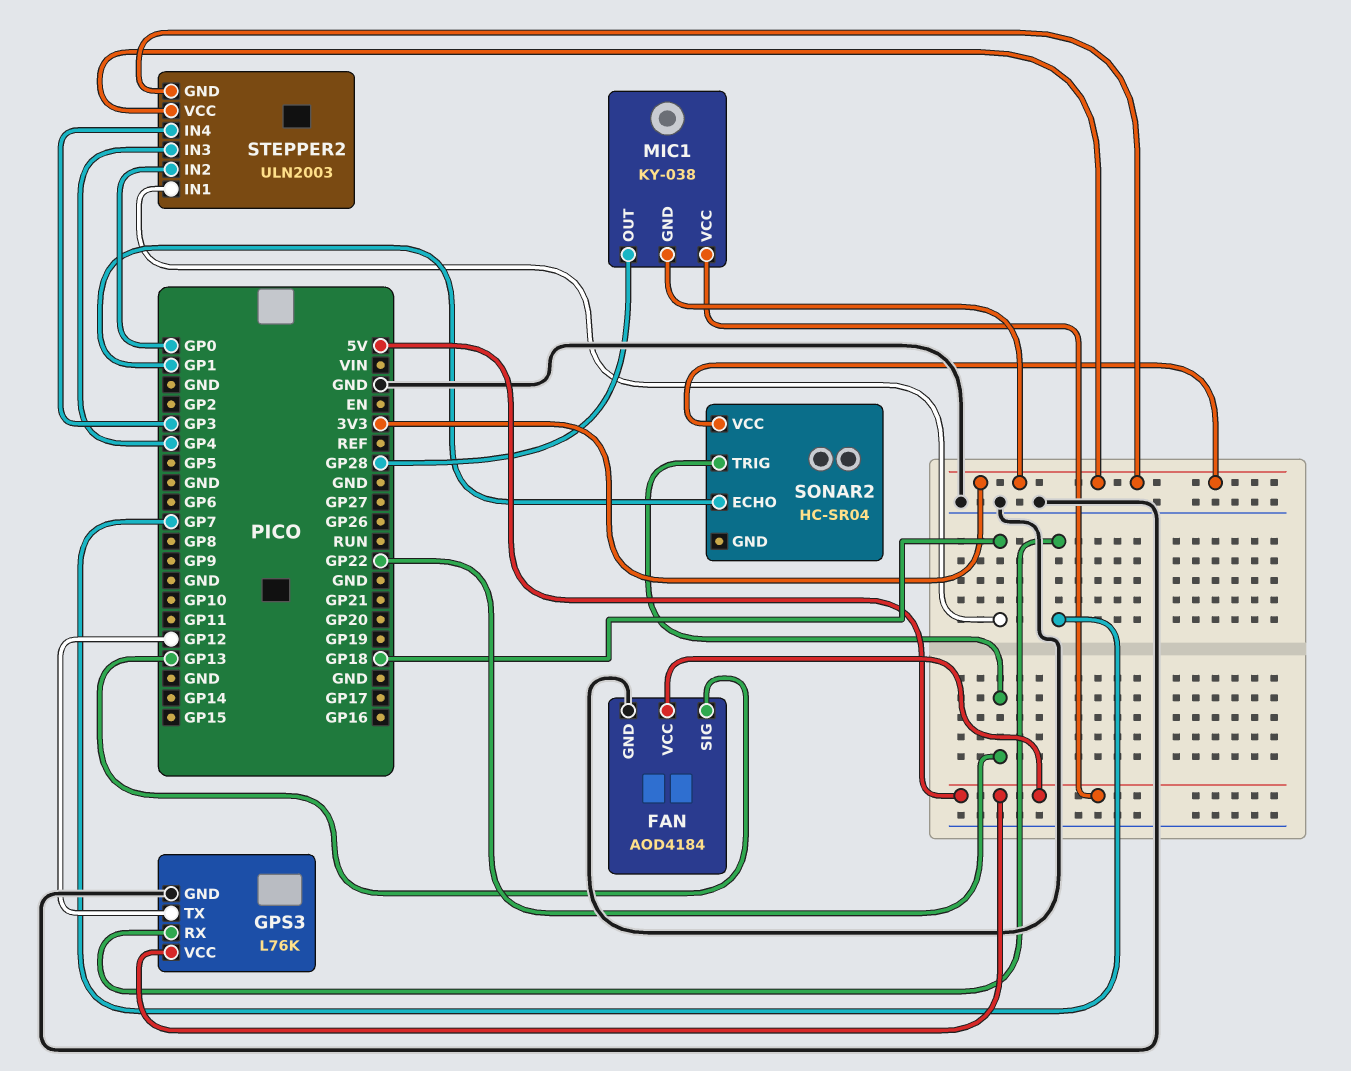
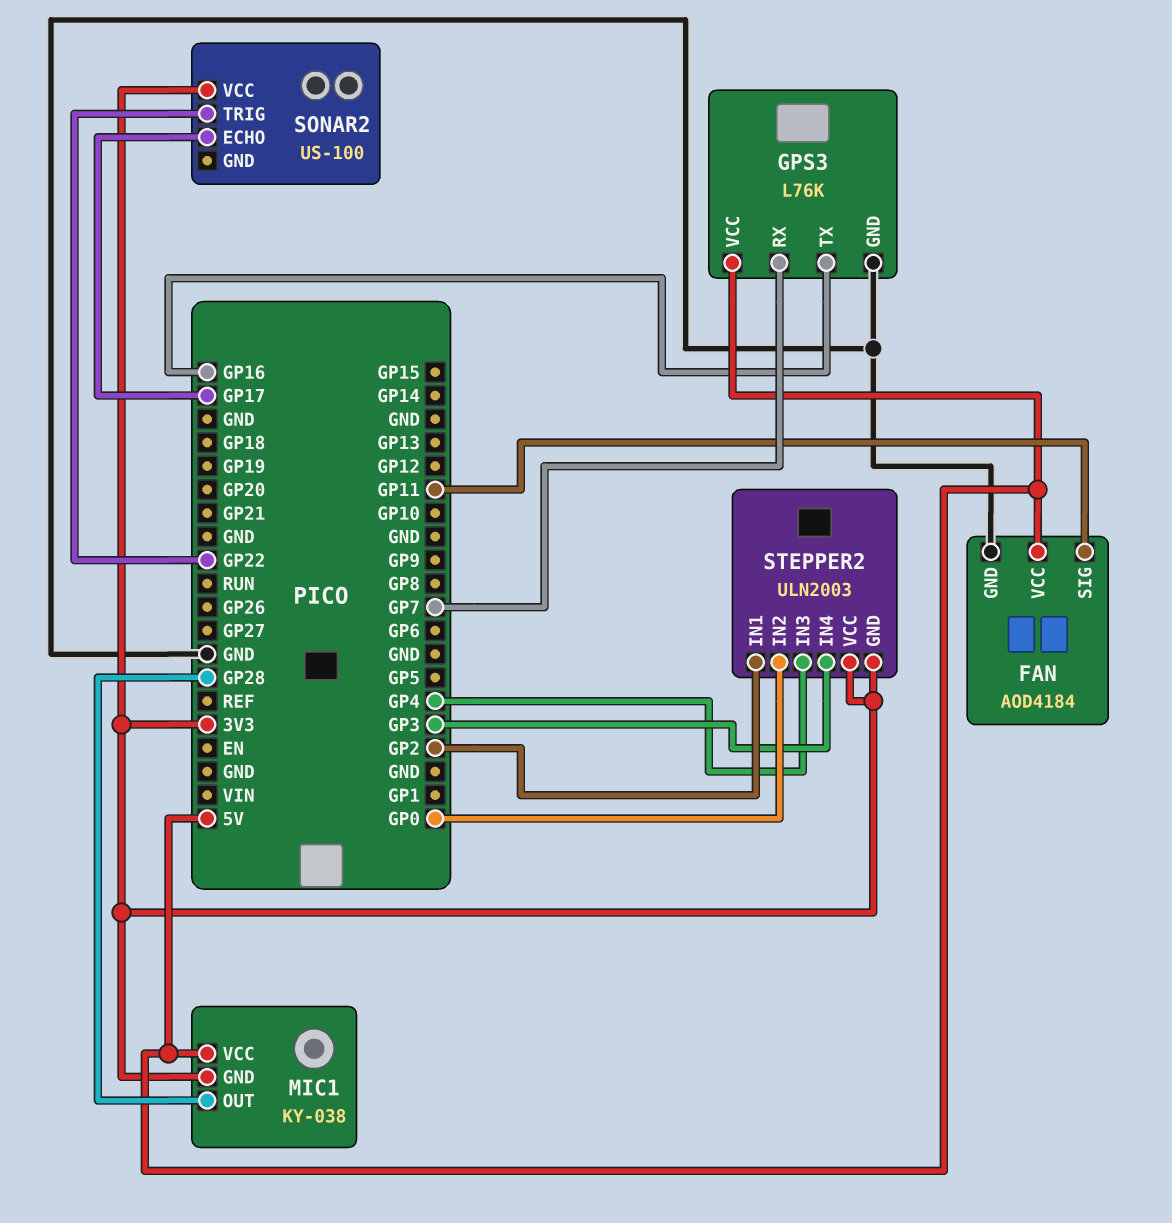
FAN pin SIG: GP13 -> GP11
GPS3 pin TX: GP12 -> GP16
SONAR2: HC-SR04 -> US-100
SONAR2 pin ECHO: GP1 -> GP17
STEPPER2 pin IN1: GP18 -> GP2

